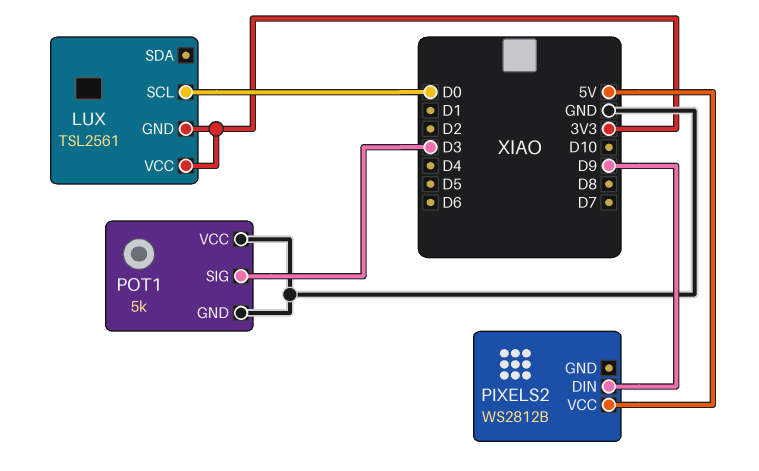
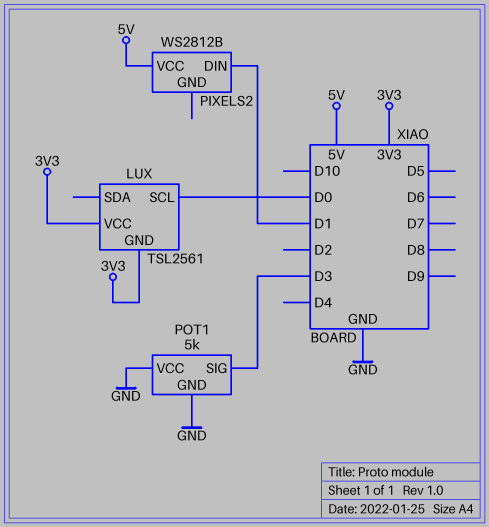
PIXELS2 pin DIN: D9 -> D1

